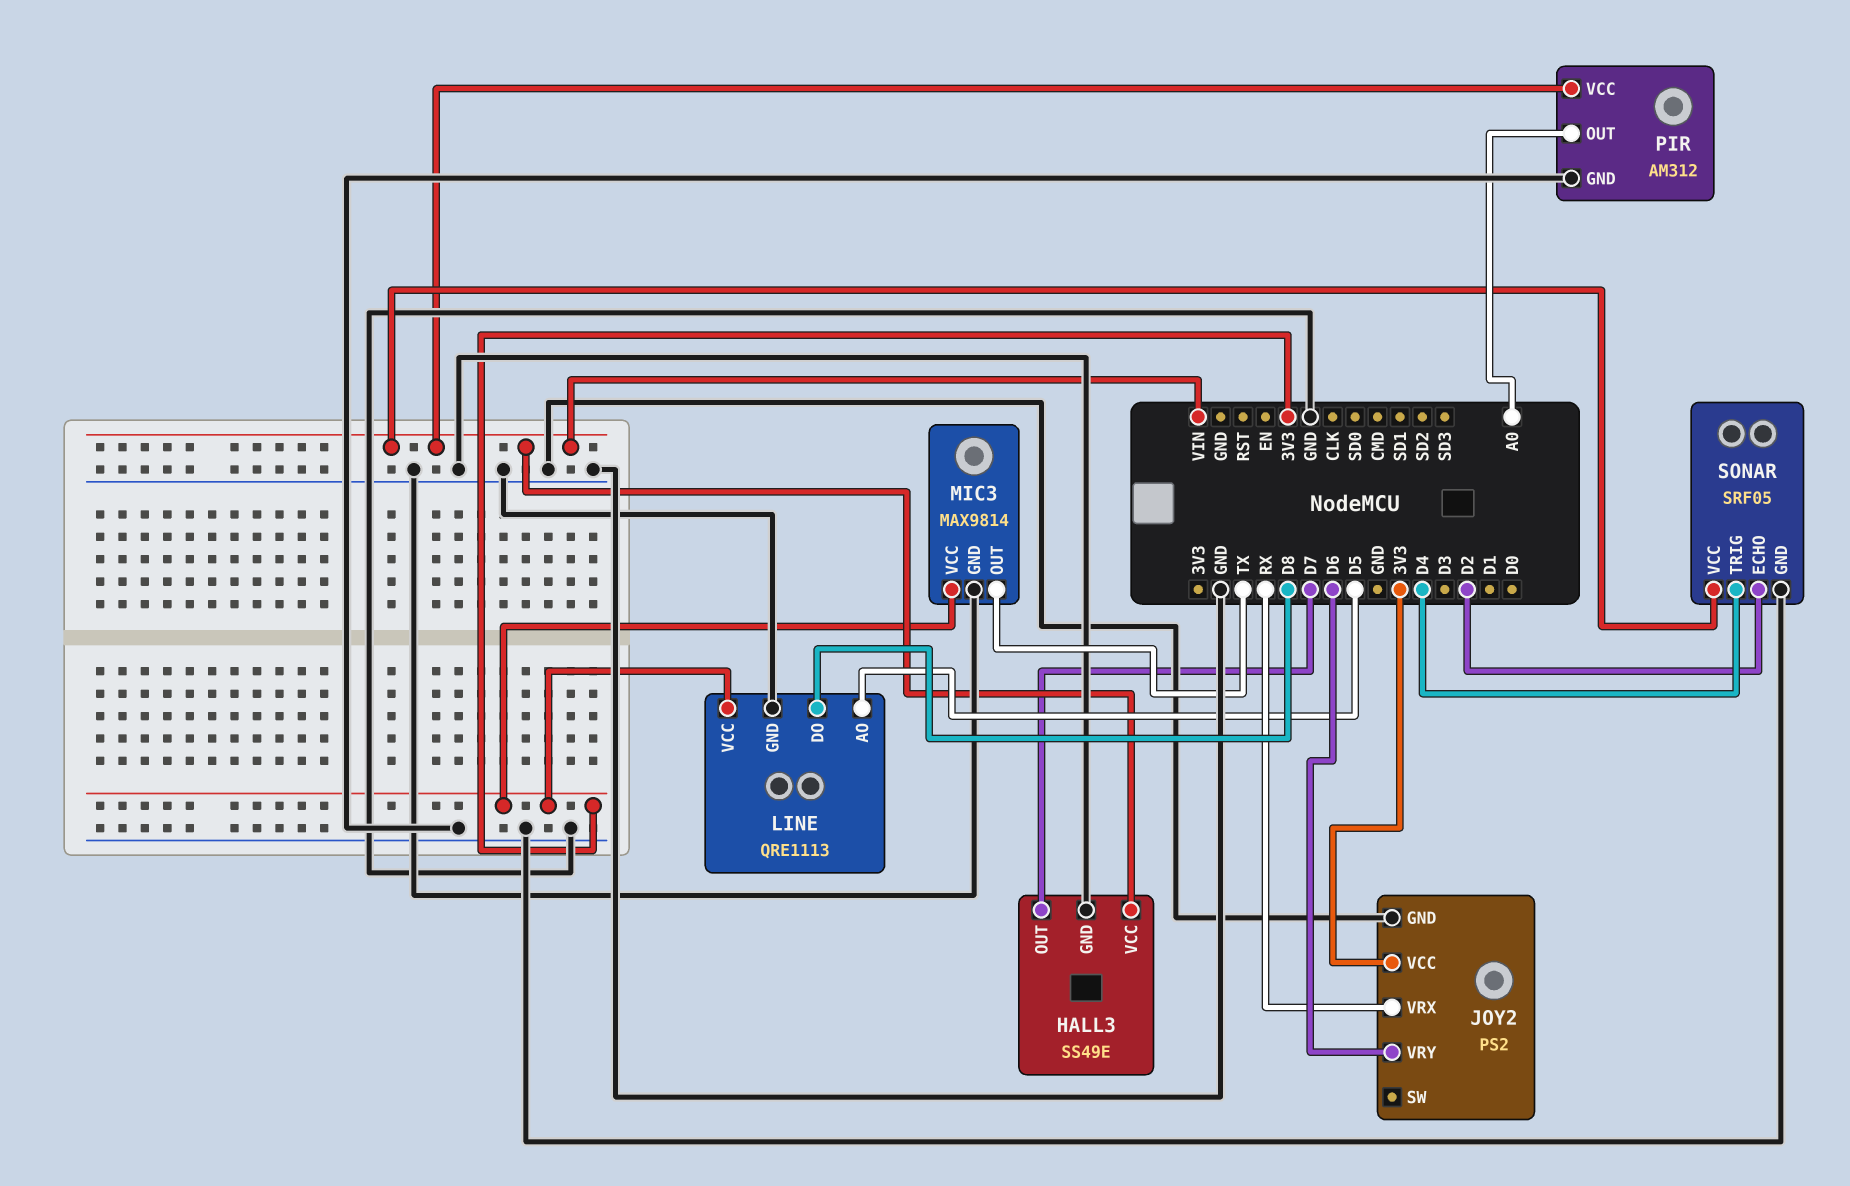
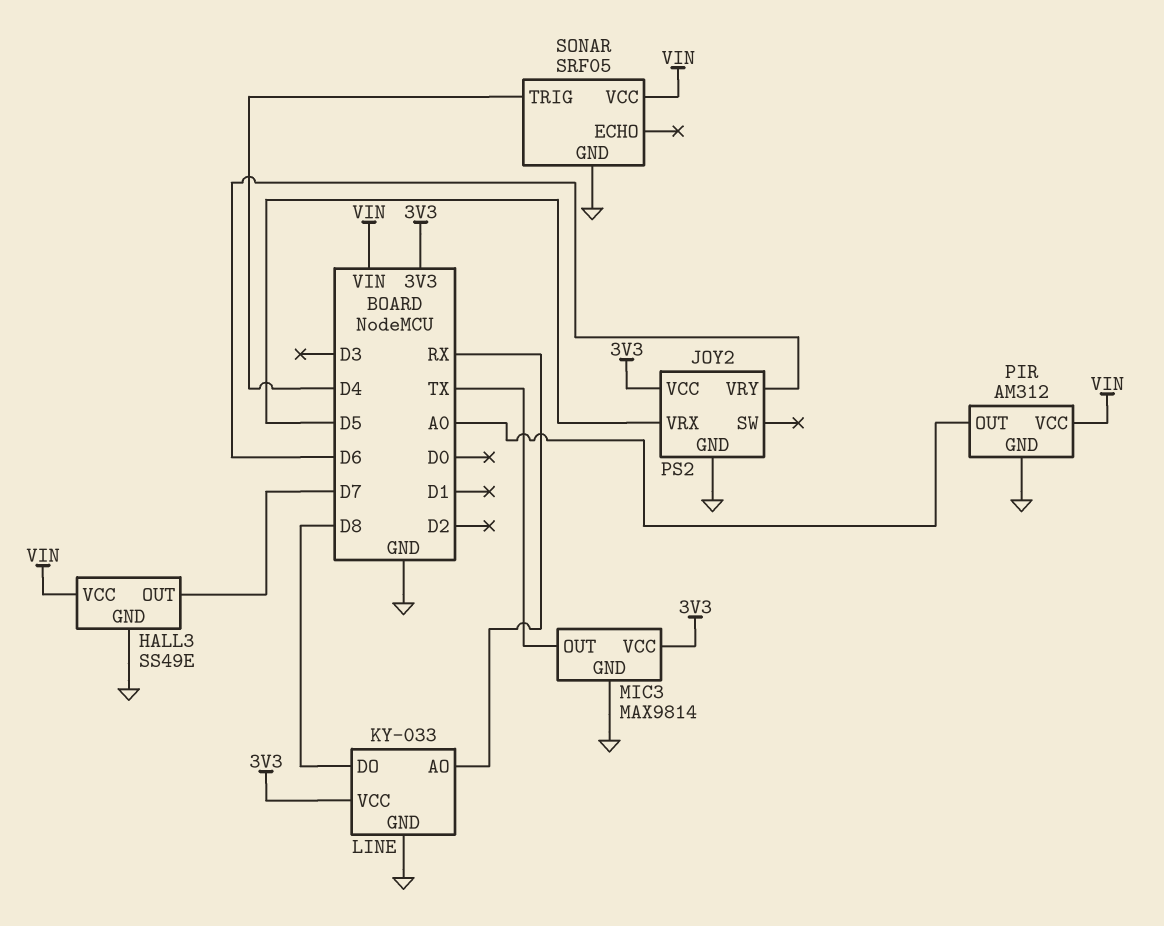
JOY2 pin VRX: RX -> D5
LINE: QRE1113 -> KY-033
LINE pin AO: D5 -> RX
SONAR pin ECHO: D2 -> none

